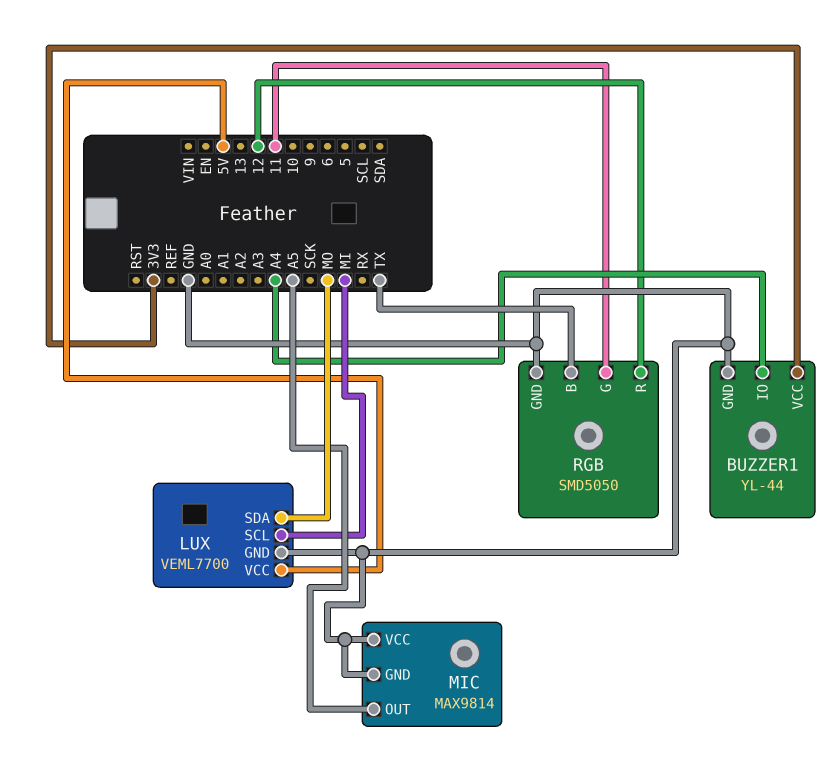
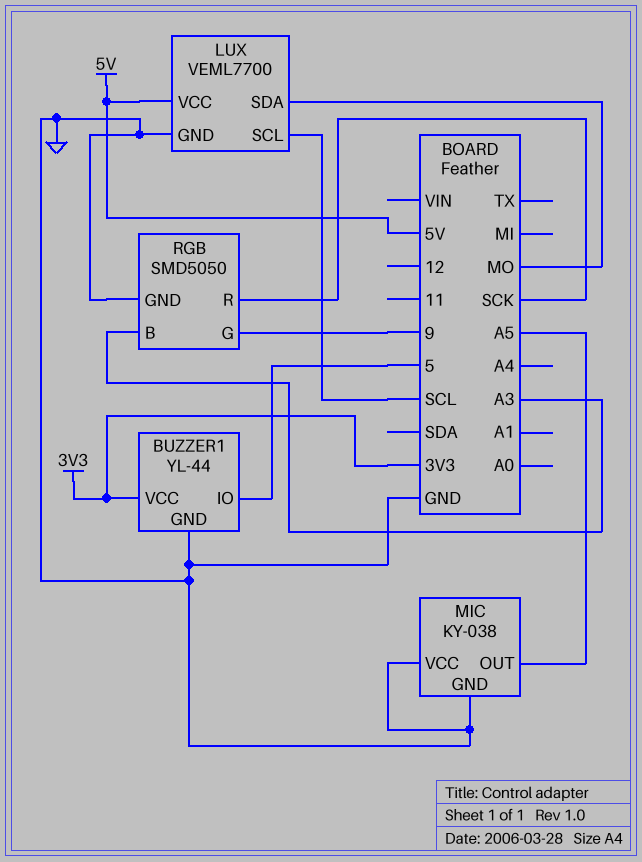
BUZZER1 pin IO: A4 -> 5
LUX pin SCL: MI -> SCL
MIC: MAX9814 -> KY-038
RGB pin B: TX -> A3
RGB pin G: 11 -> 9
RGB pin R: 12 -> SCK

